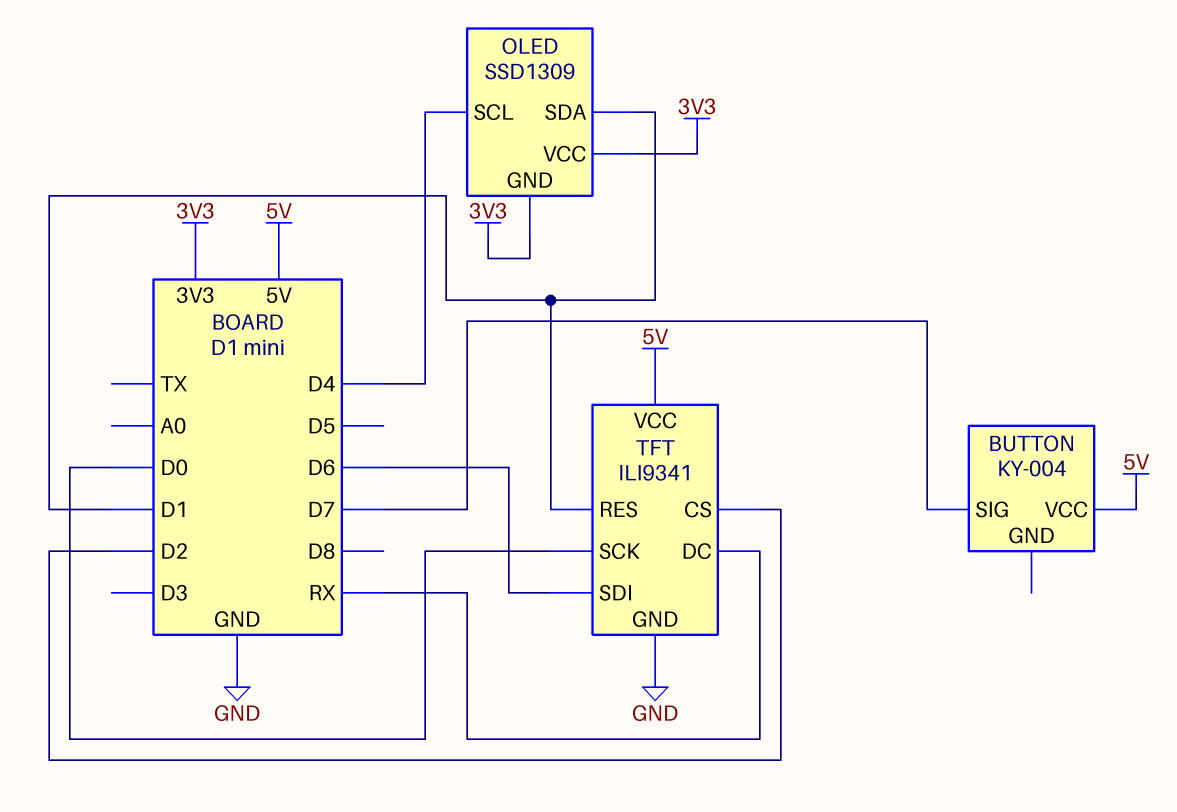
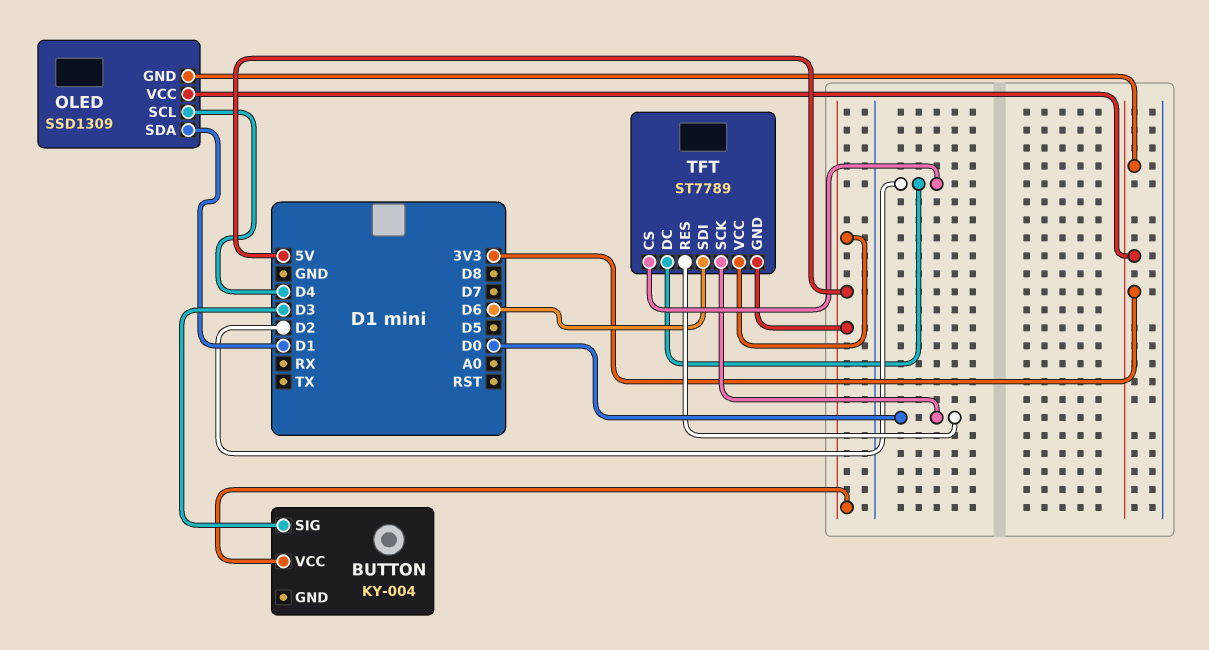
BUTTON pin SIG: D7 -> D3
TFT: ILI9341 -> ST7789
TFT pin DC: RX -> D2
TFT pin GND: GND -> 5V
TFT pin RES: D1 -> D0

